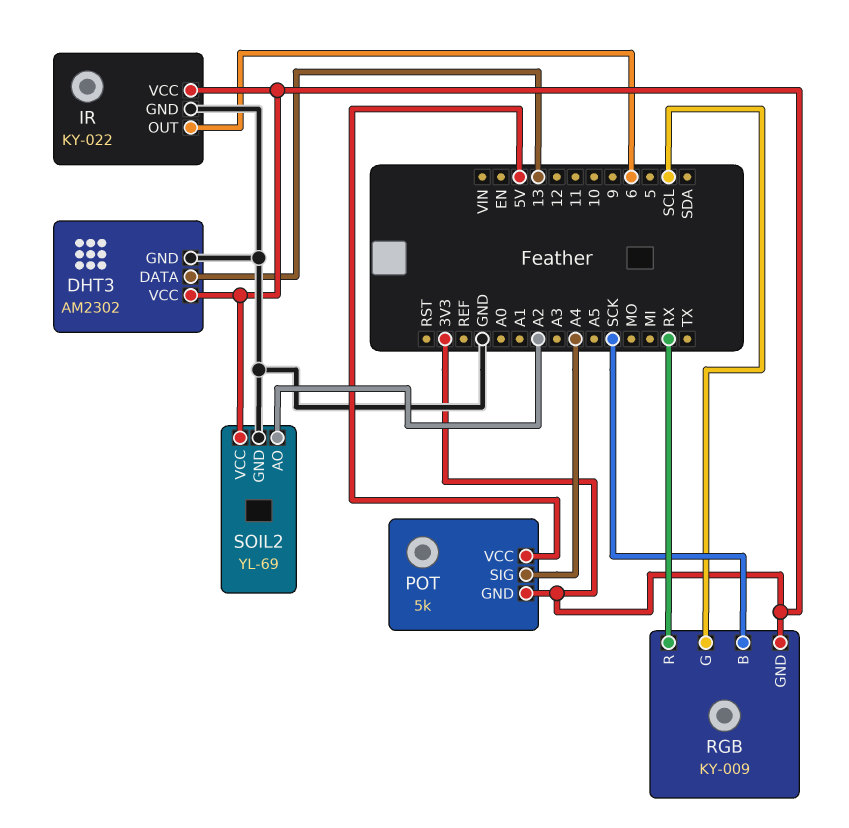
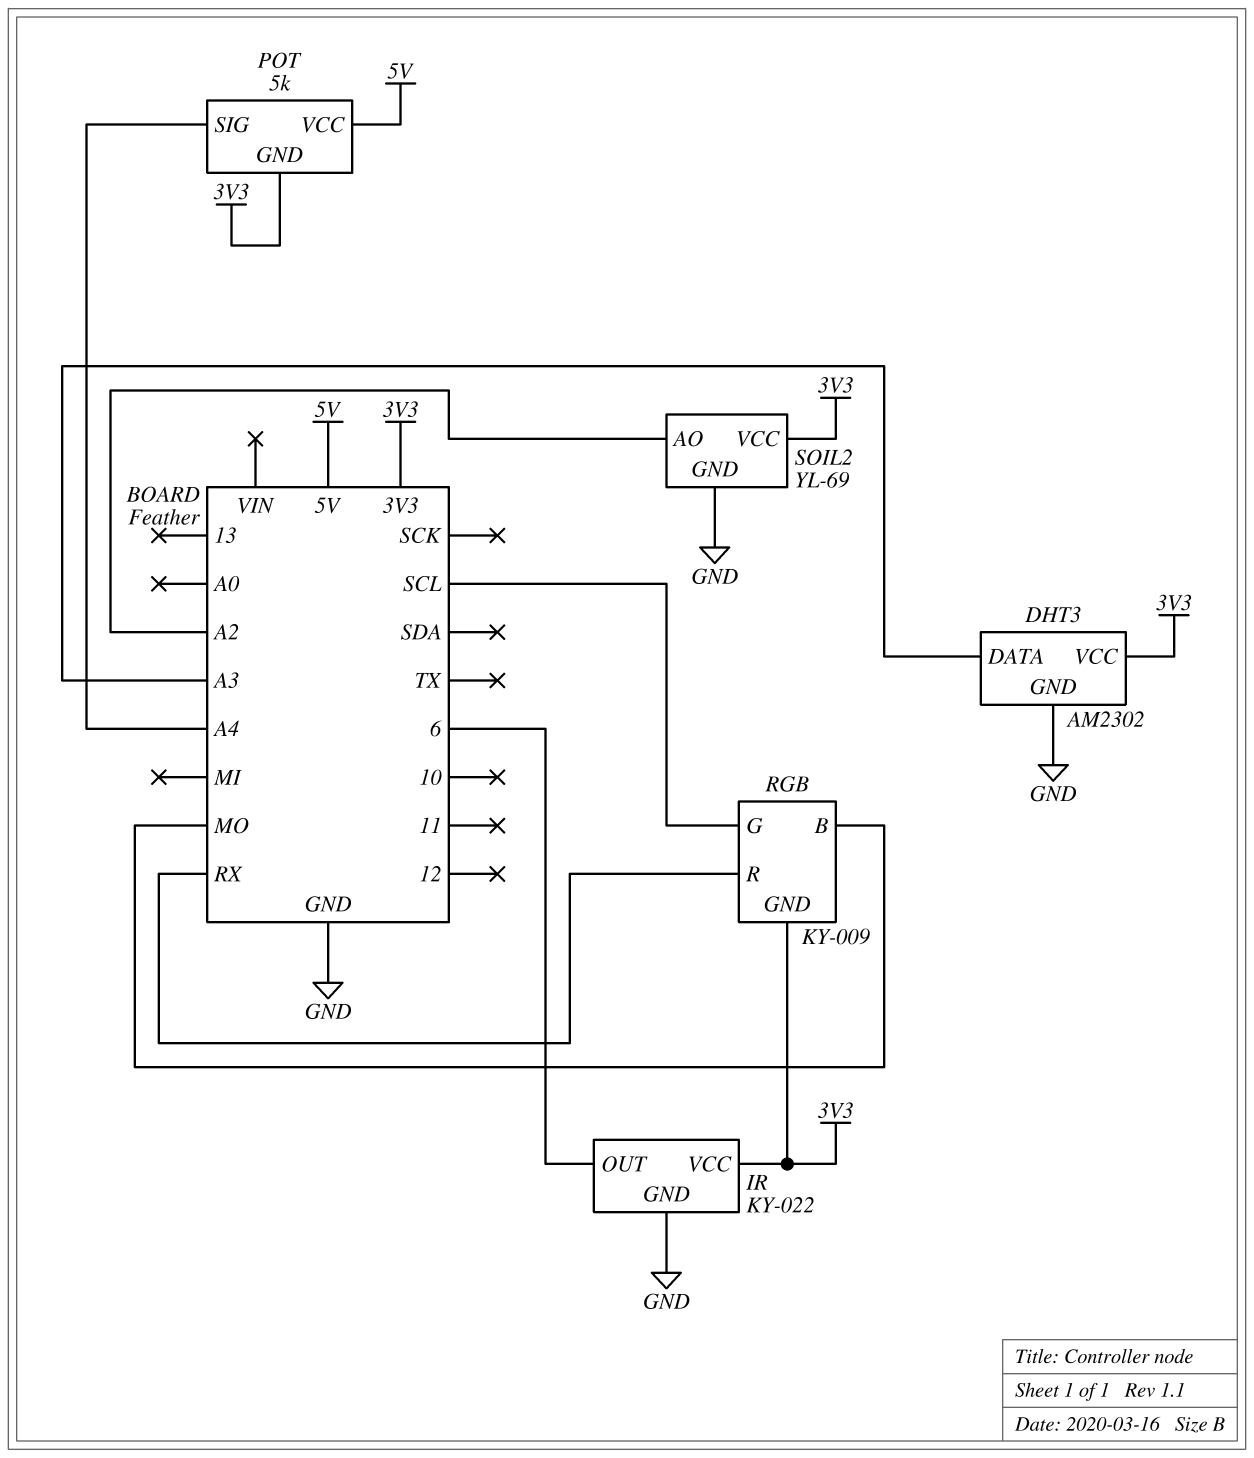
DHT3 pin DATA: 13 -> A3
RGB pin B: SCK -> MO

